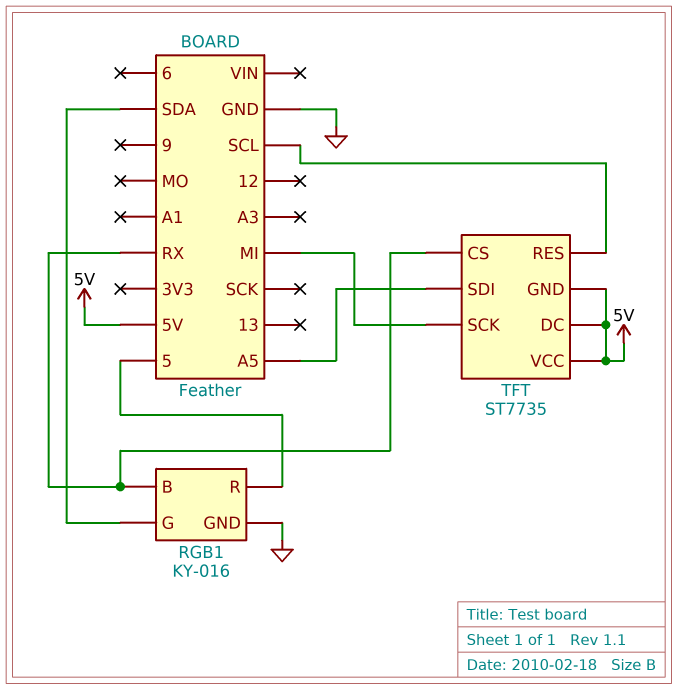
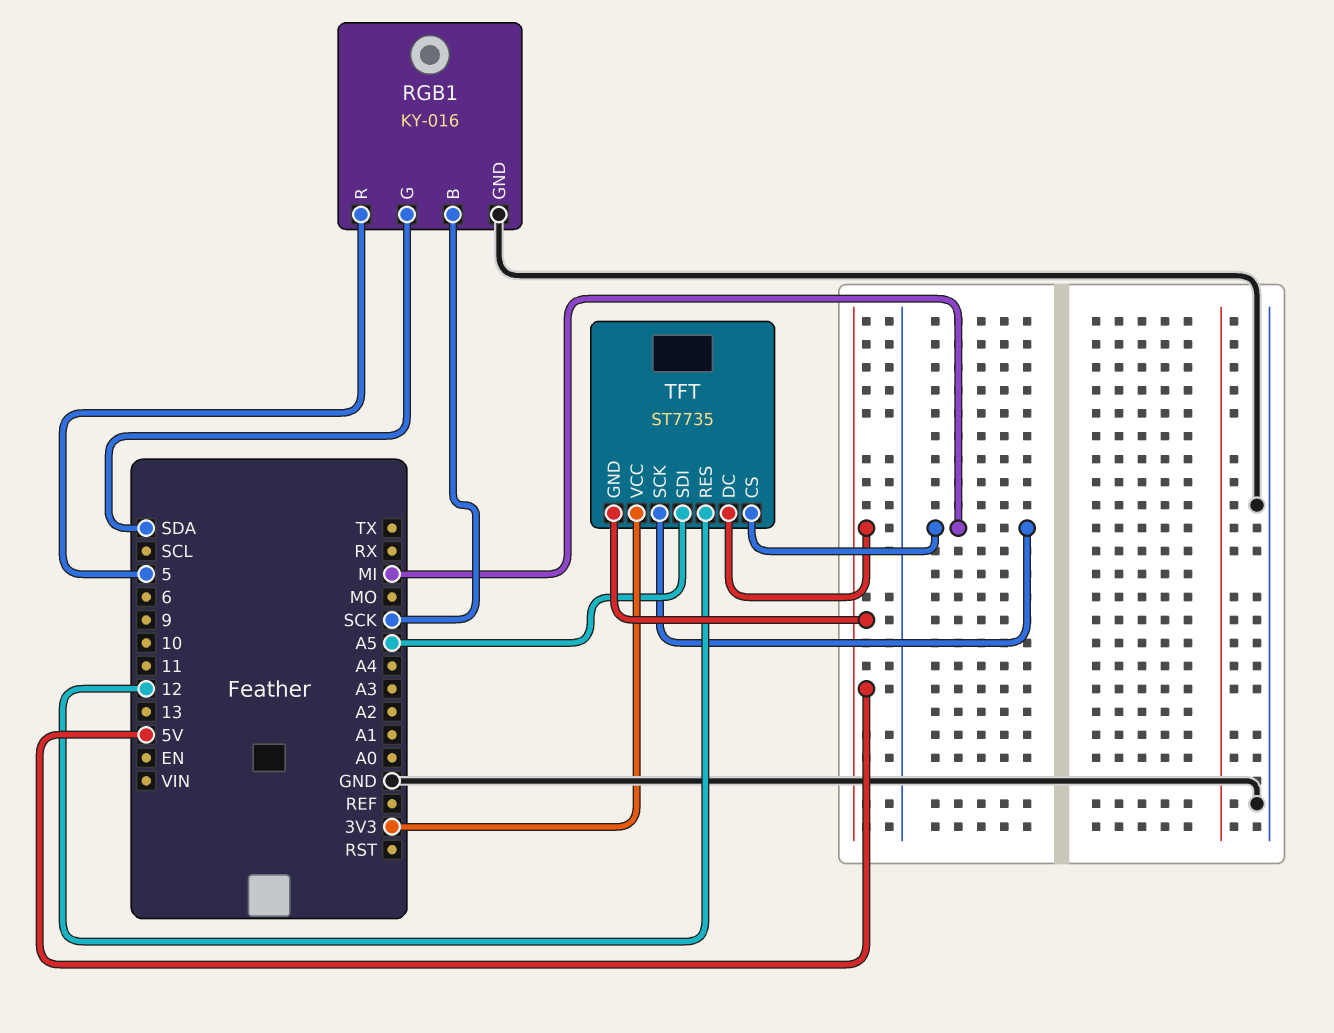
RGB1 pin B: RX -> SCK
TFT pin CS: RX -> MI
TFT pin RES: SCL -> 12
TFT pin VCC: 5V -> 3V3

